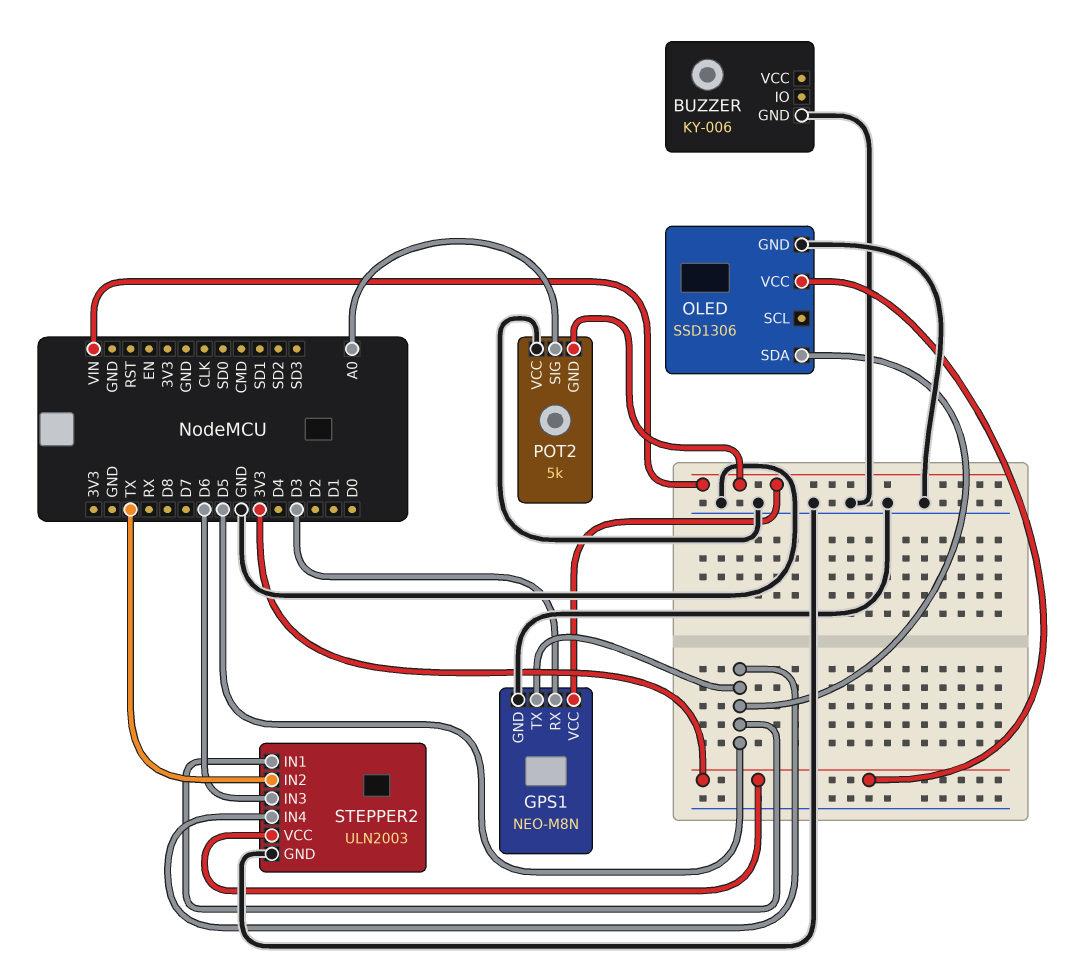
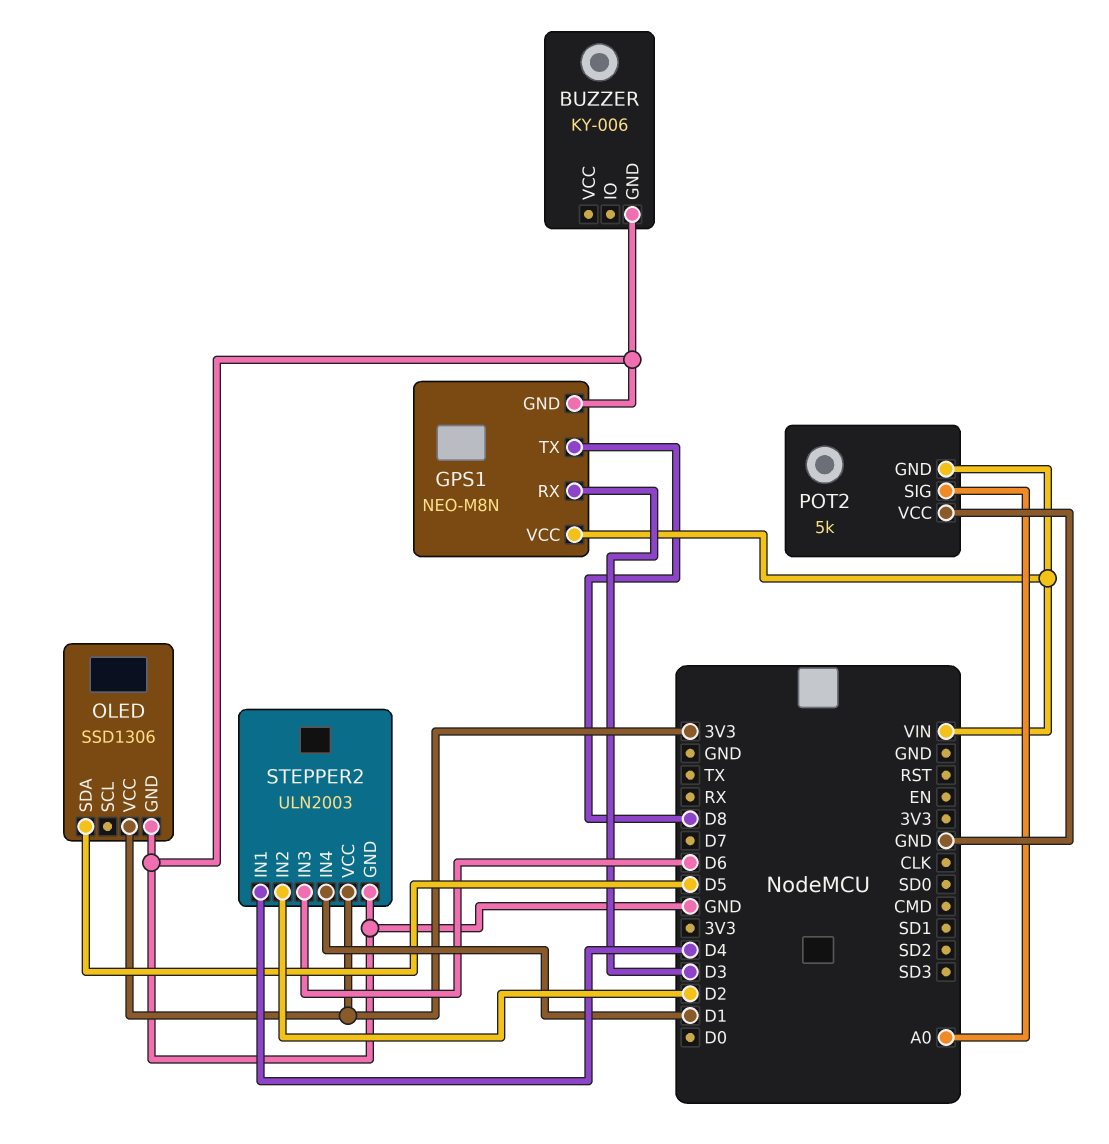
GPS1 pin TX: D5 -> D8
STEPPER2 pin IN1: D5 -> D4
STEPPER2 pin IN2: TX -> D2
STEPPER2 pin IN4: D5 -> D1

